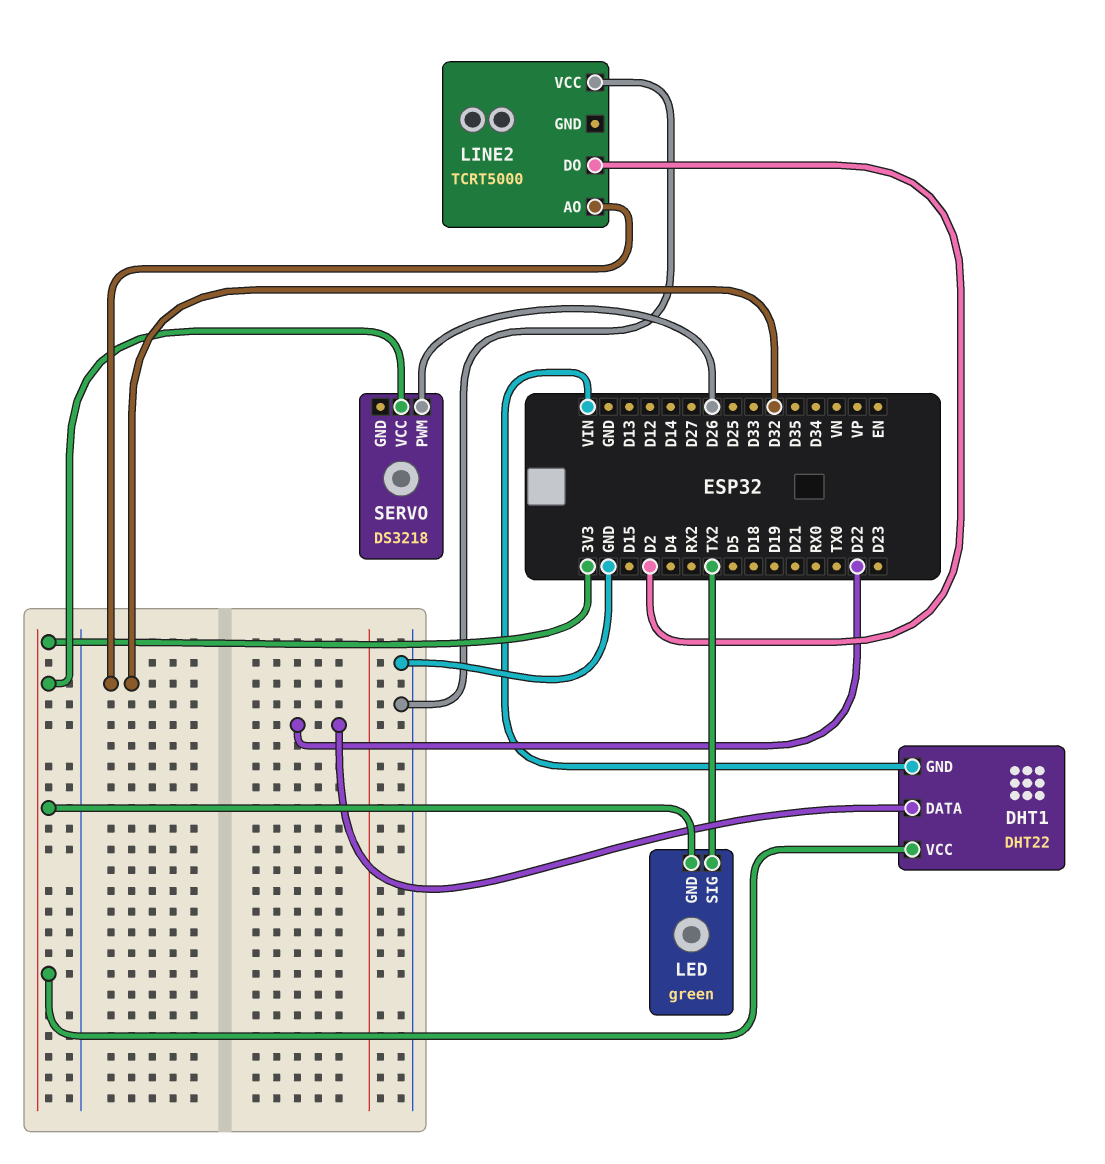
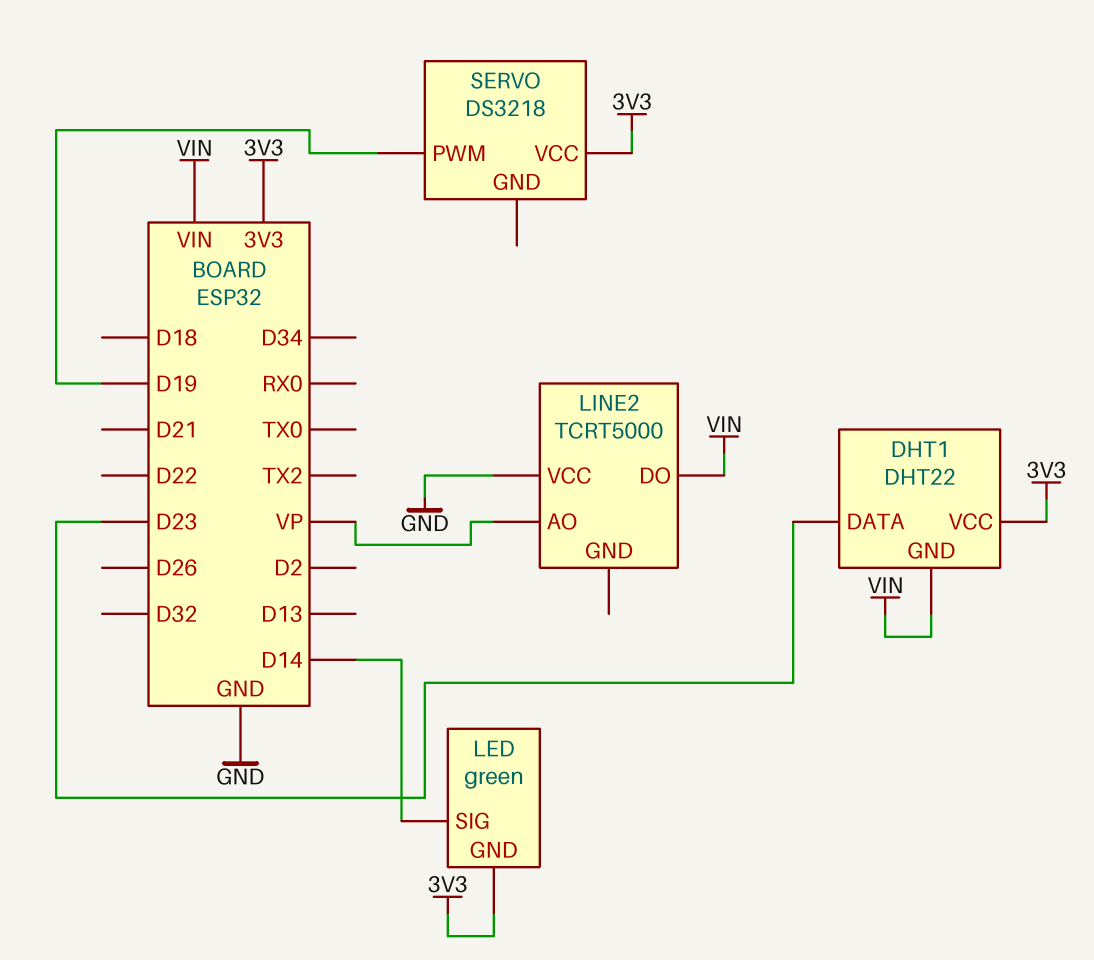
DHT1 pin DATA: D22 -> D23
LED pin SIG: TX2 -> D14
LINE2 pin AO: D32 -> VP
LINE2 pin DO: D2 -> VIN
SERVO pin PWM: D26 -> D19

